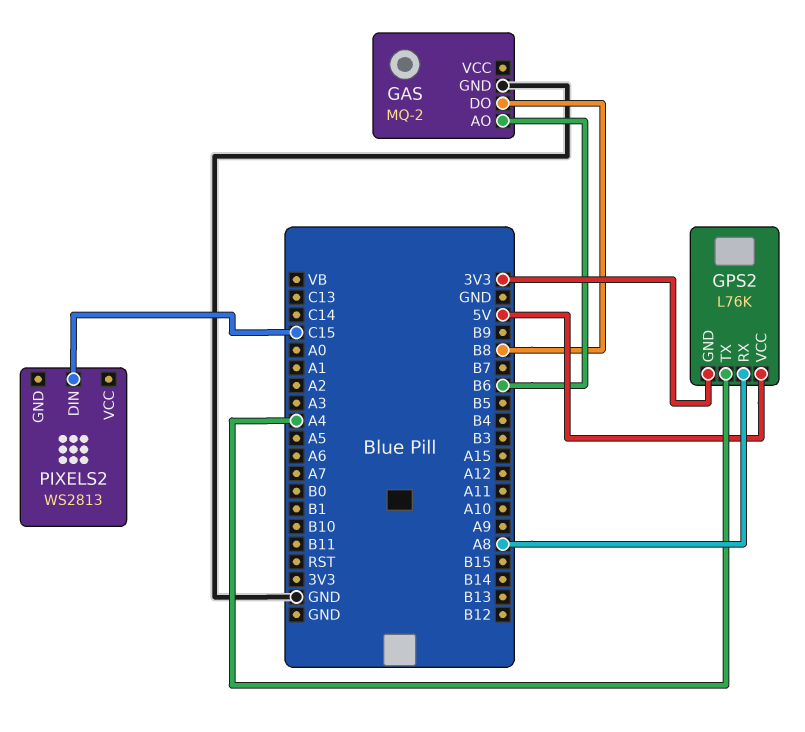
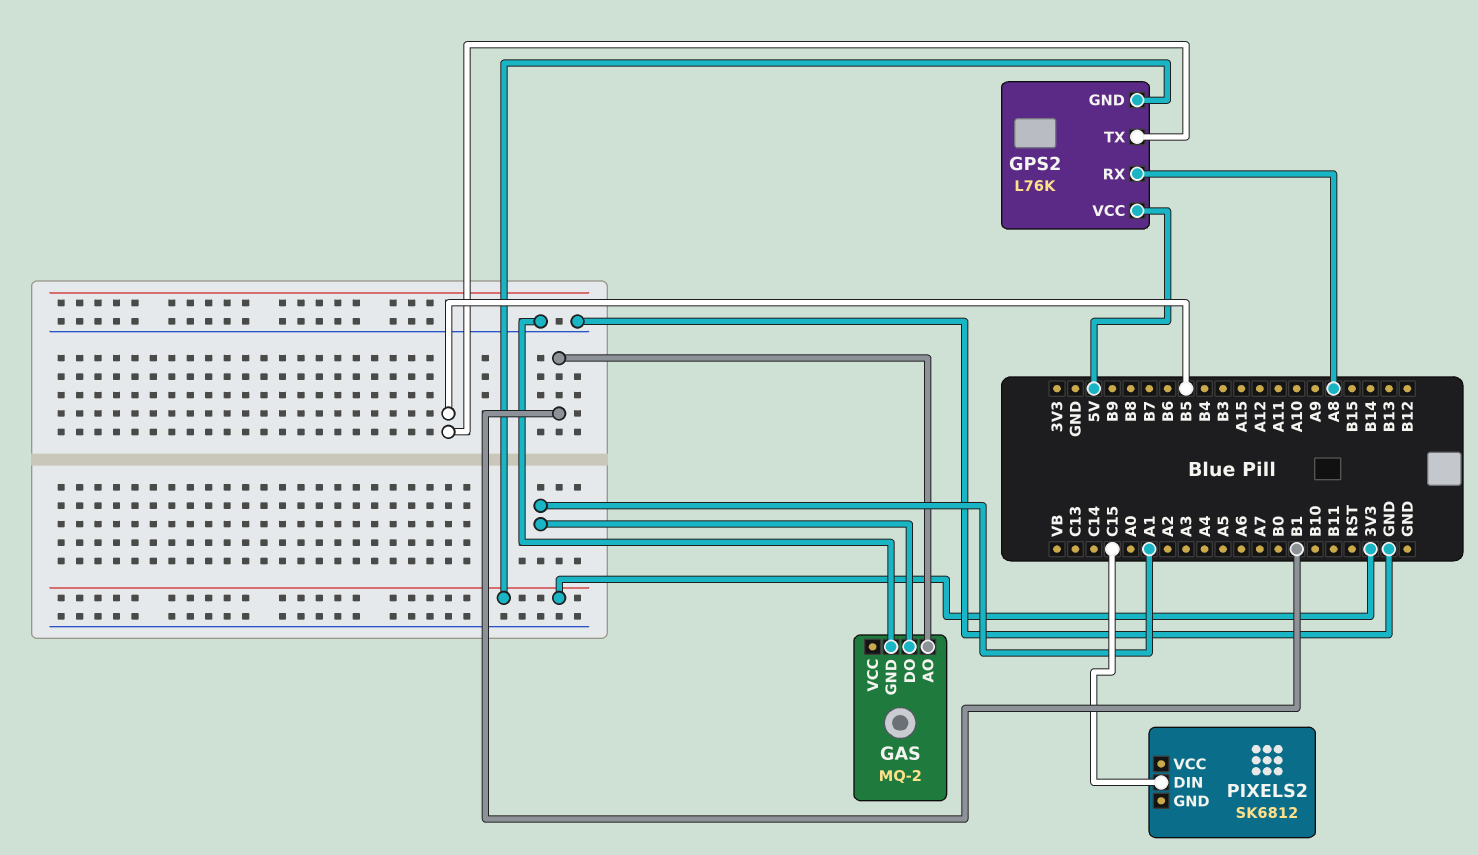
GAS pin AO: B6 -> B1
GAS pin DO: B8 -> A1
GPS2 pin TX: A4 -> B5
PIXELS2: WS2813 -> SK6812

